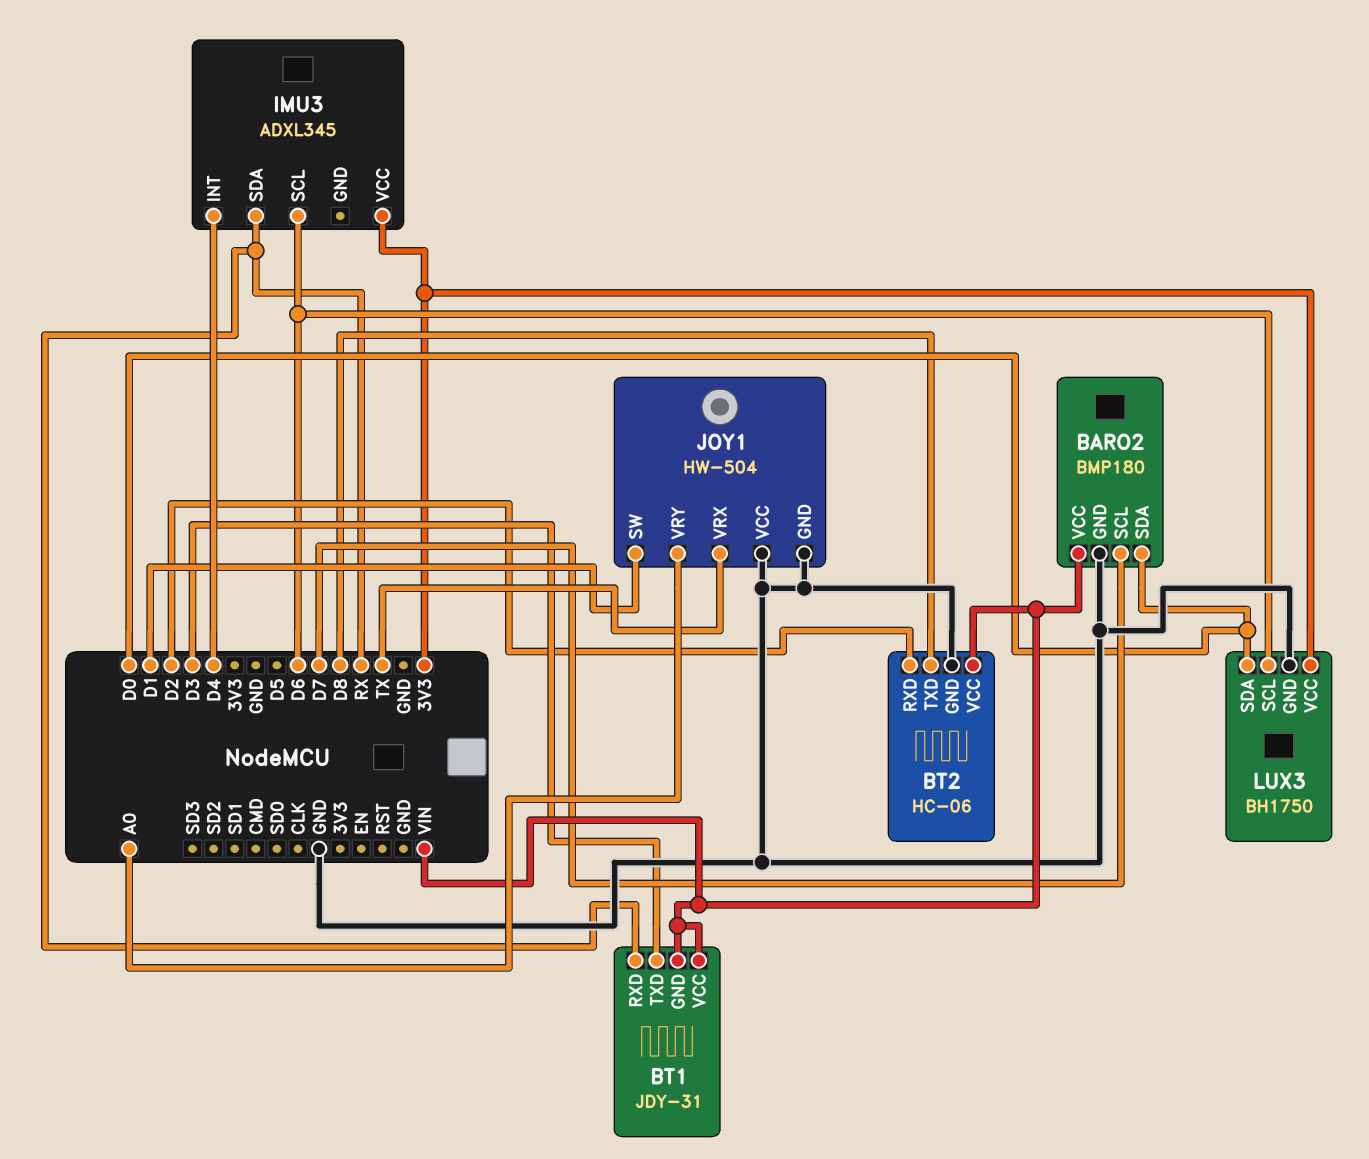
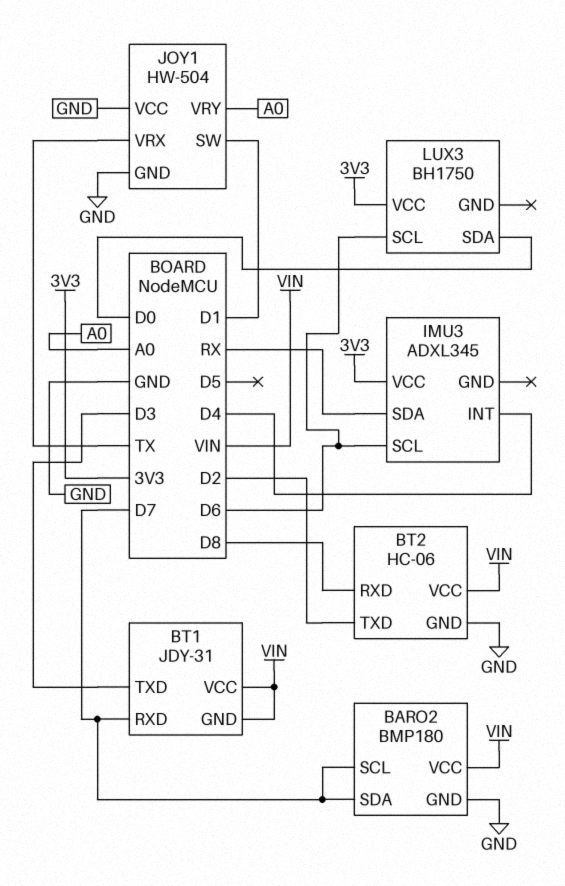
BARO2 pin SDA: D0 -> D7
BT1 pin RXD: RX -> D7
BT2 pin RXD: D2 -> D8
BT2 pin TXD: D8 -> D2
LUX3 pin GND: GND -> none

